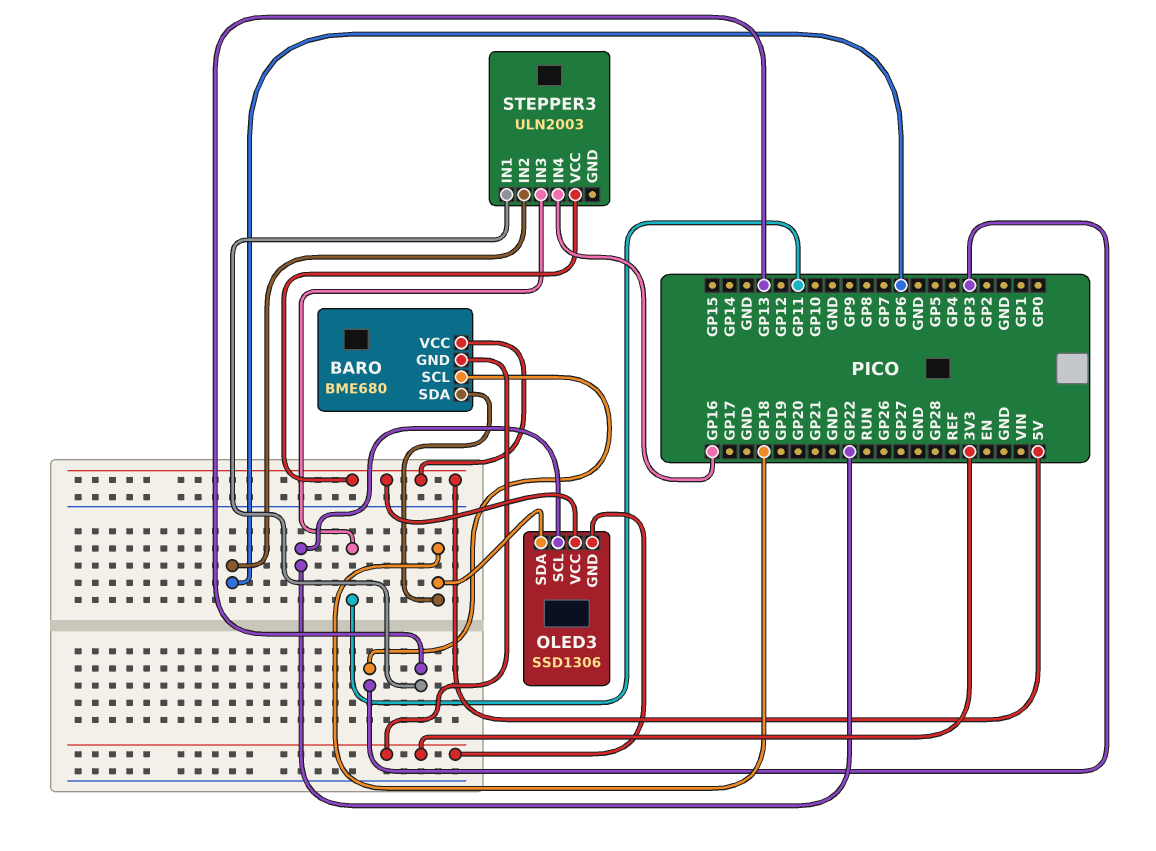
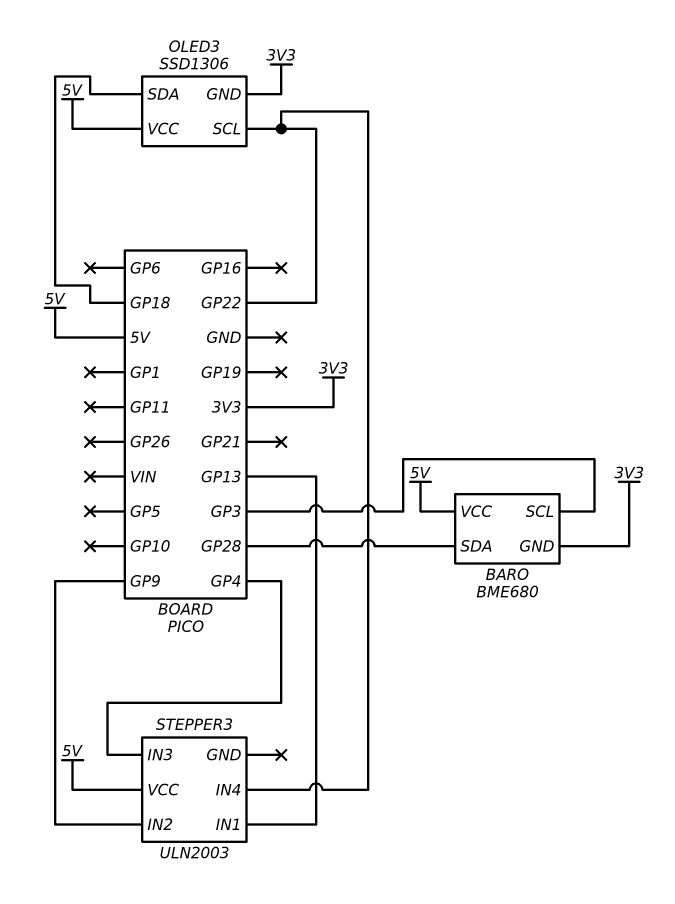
BARO pin SDA: GP18 -> GP28
STEPPER3 pin IN2: GP6 -> GP9
STEPPER3 pin IN3: GP11 -> GP4
STEPPER3 pin IN4: GP16 -> GP22

